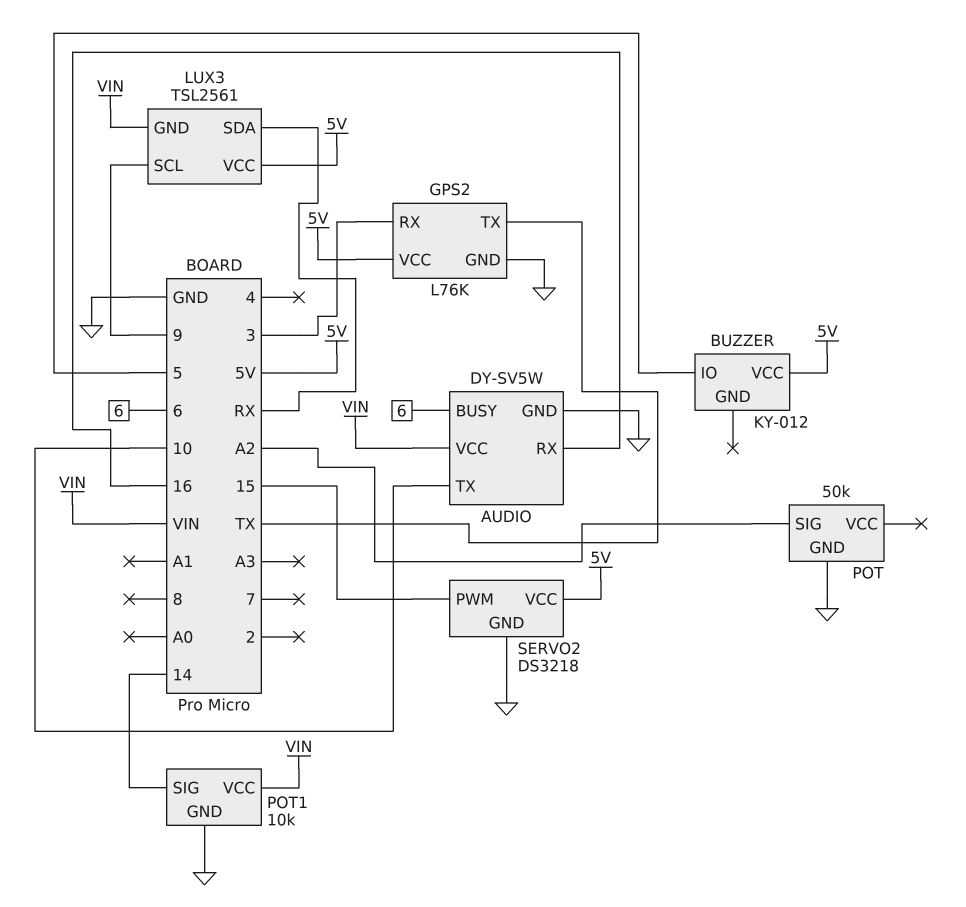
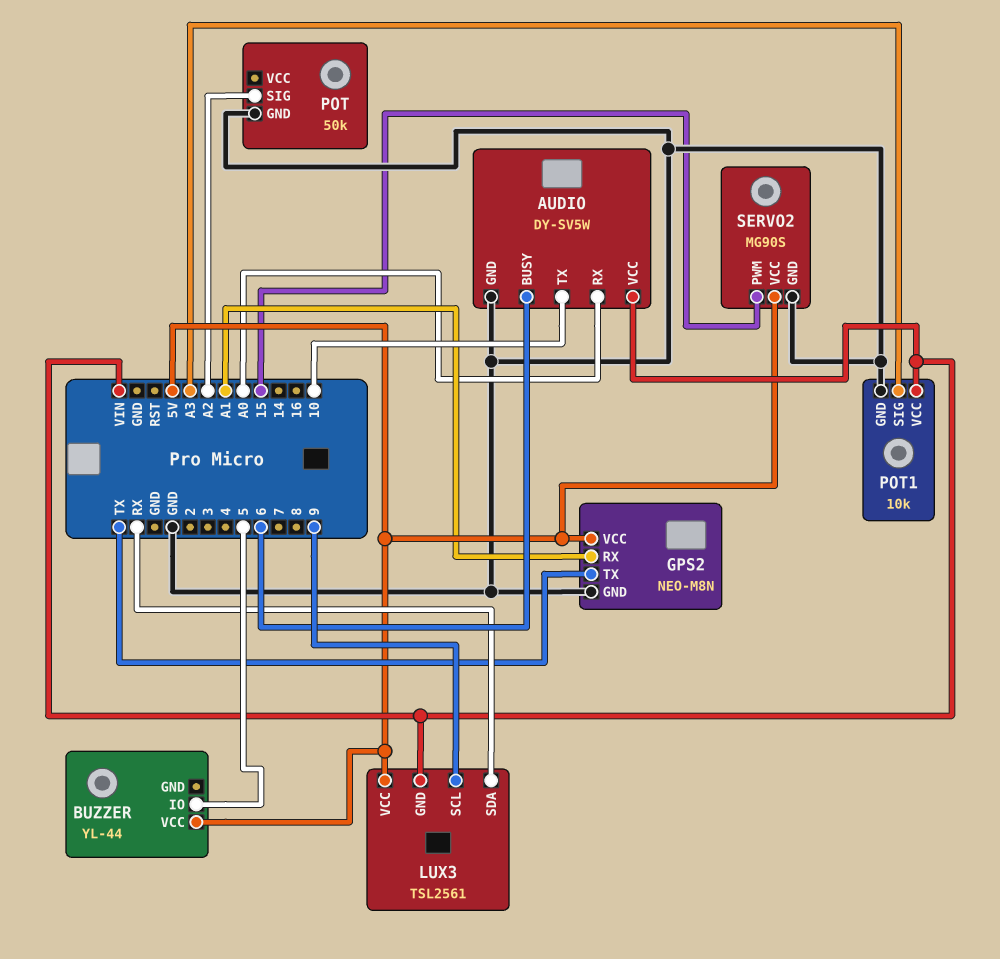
AUDIO pin RX: 16 -> A0
BUZZER: KY-012 -> YL-44
GPS2: L76K -> NEO-M8N
GPS2 pin RX: 3 -> A1
POT1 pin SIG: 14 -> A3
SERVO2: DS3218 -> MG90S

